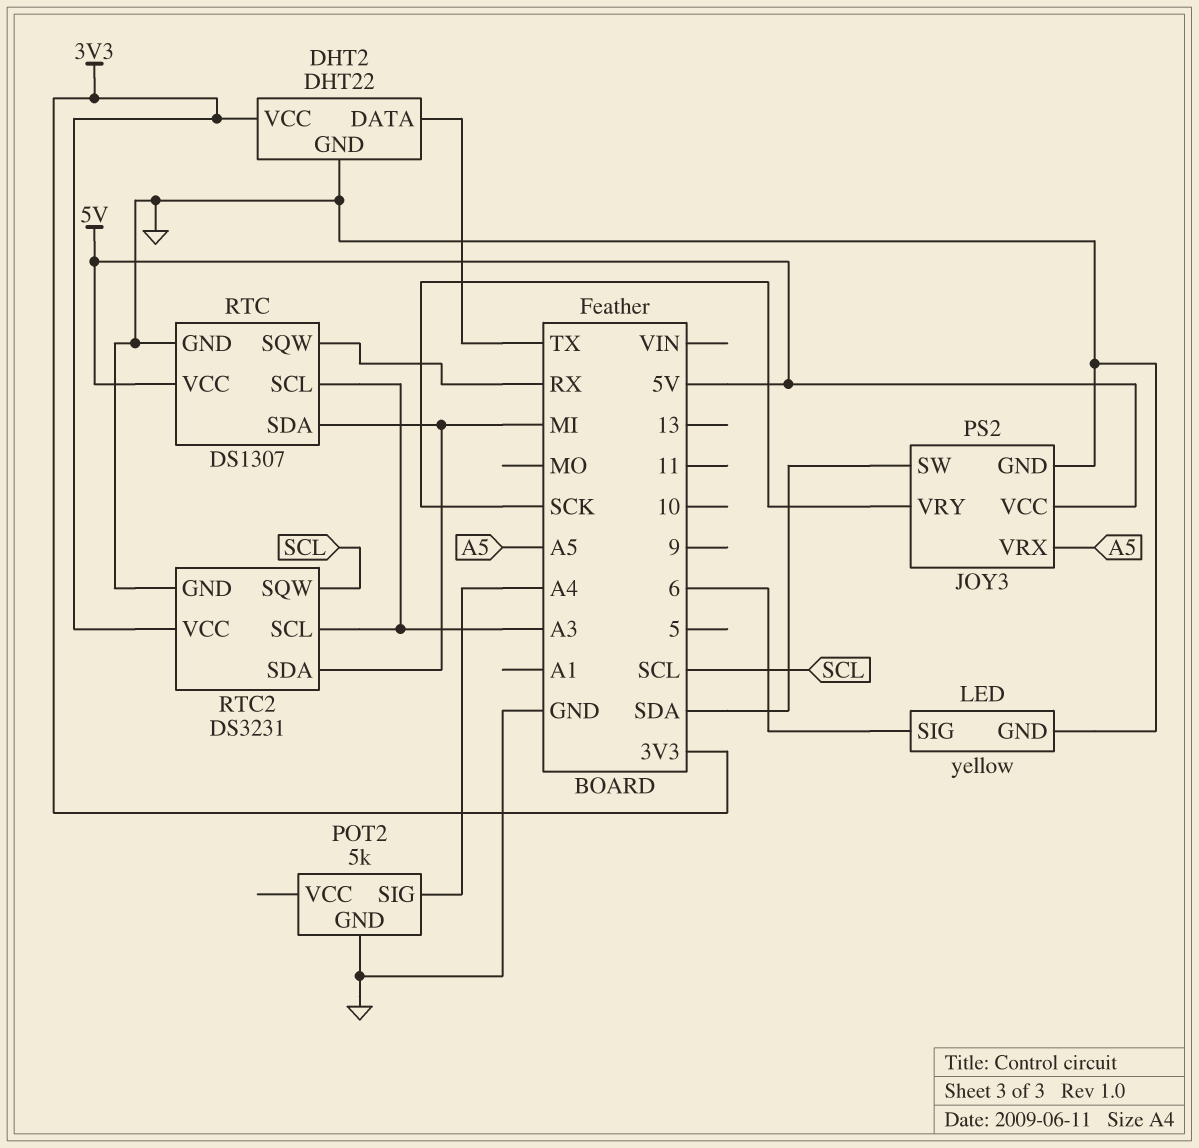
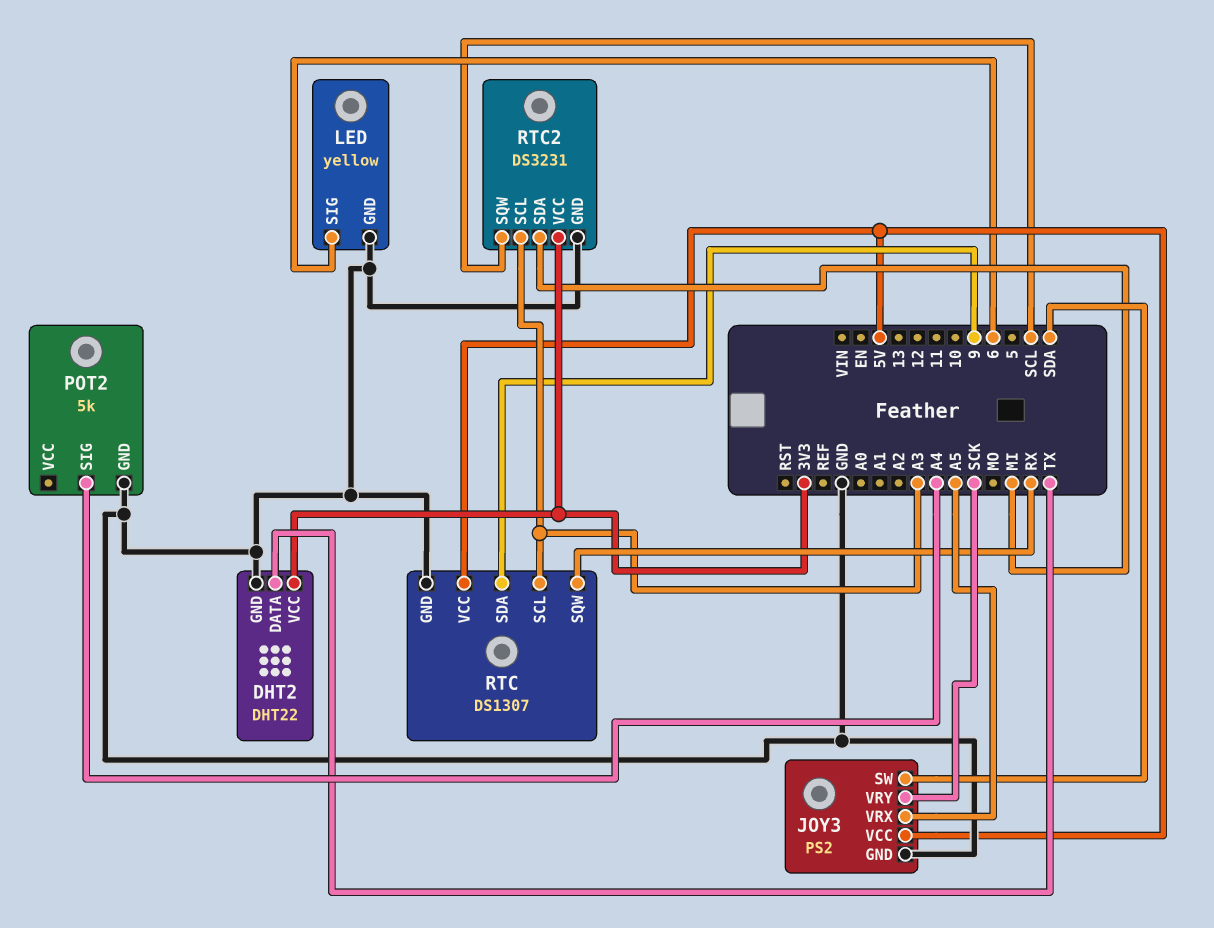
RTC pin SDA: MI -> 9

